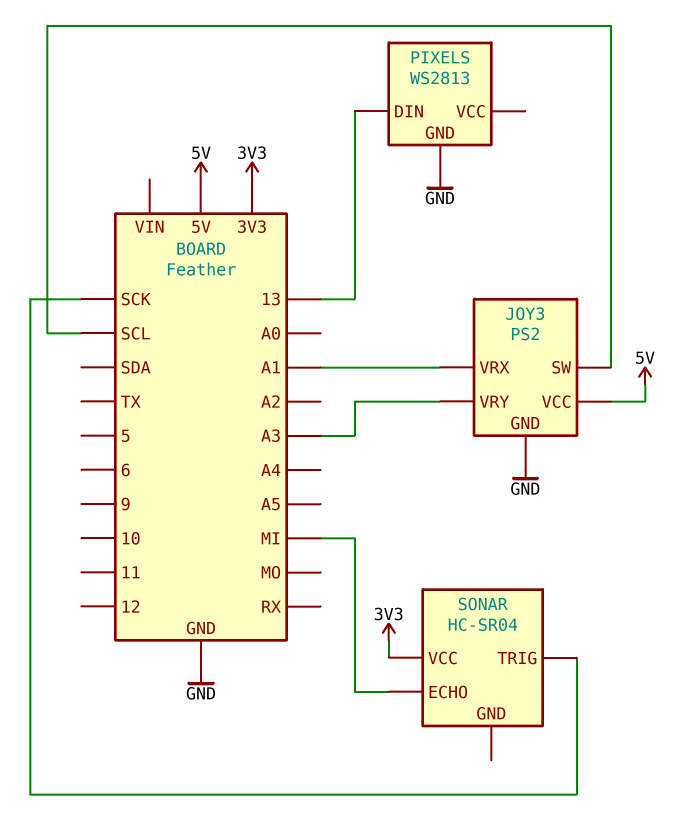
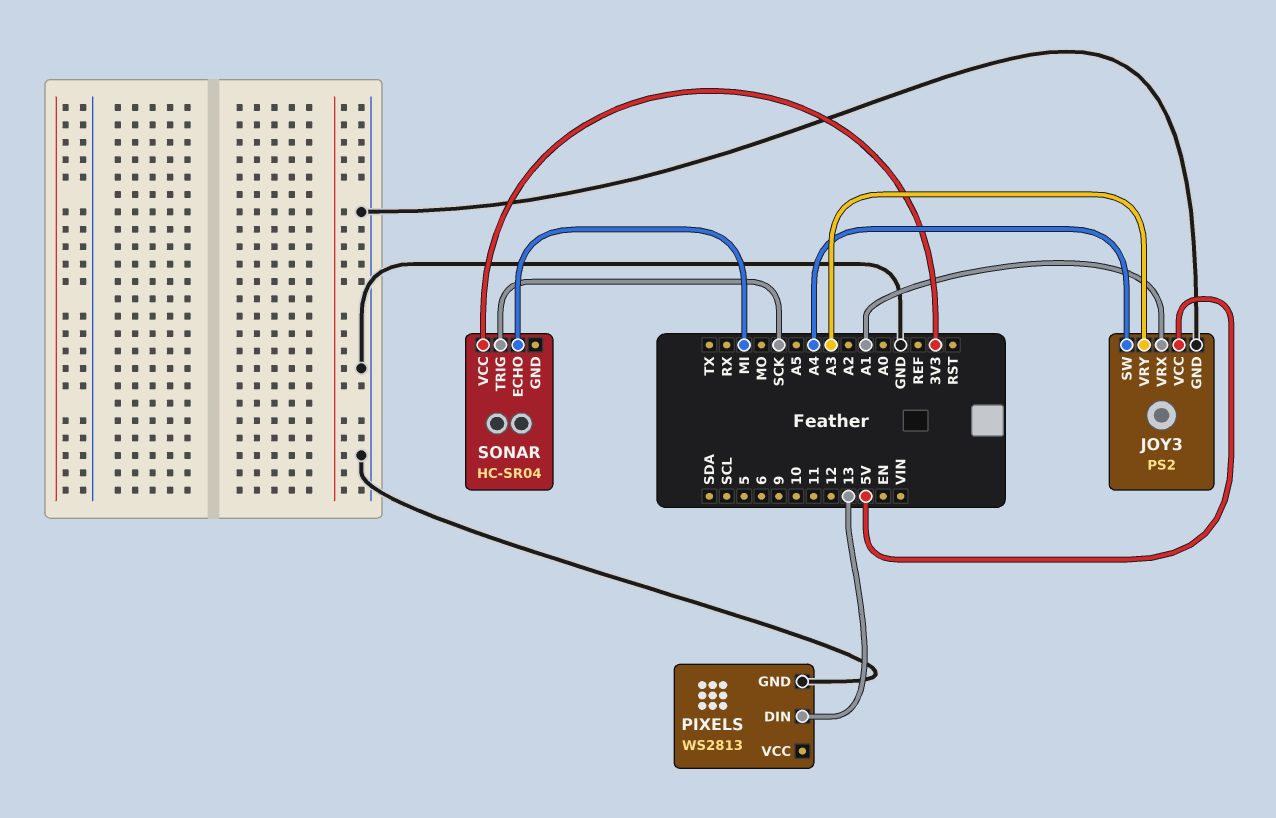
JOY3 pin SW: SCL -> A4

